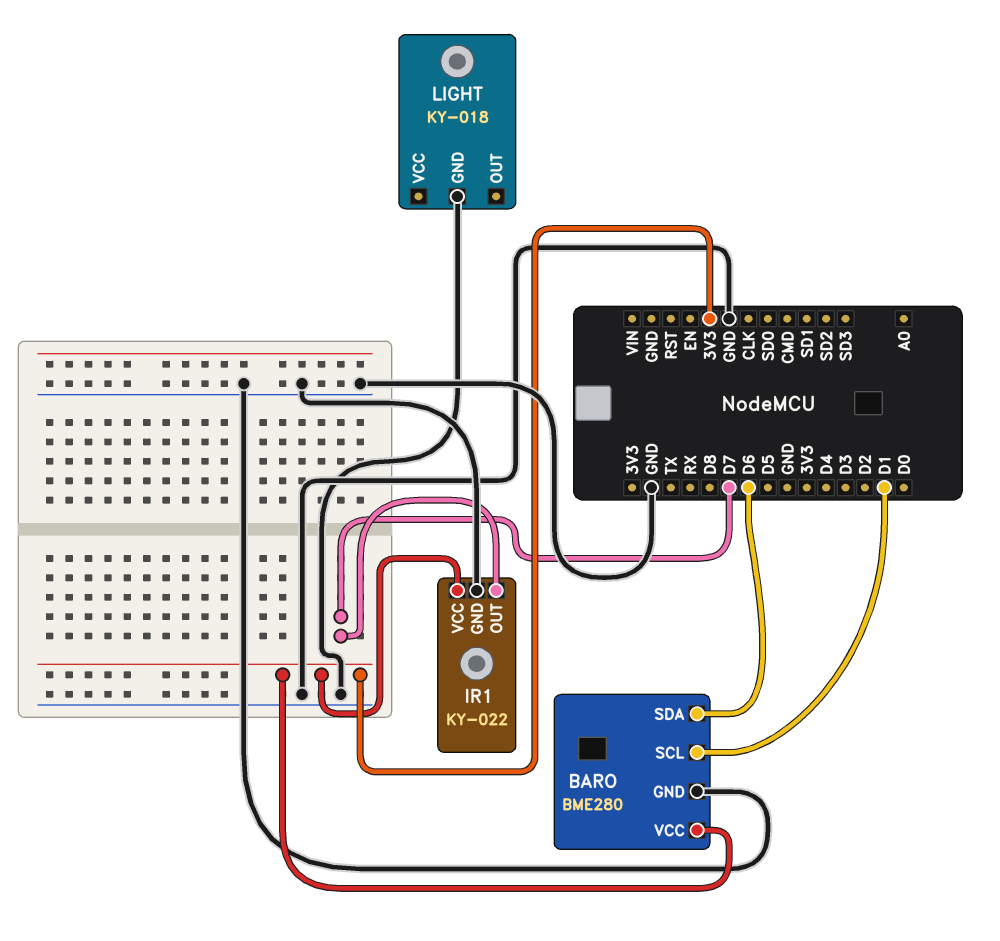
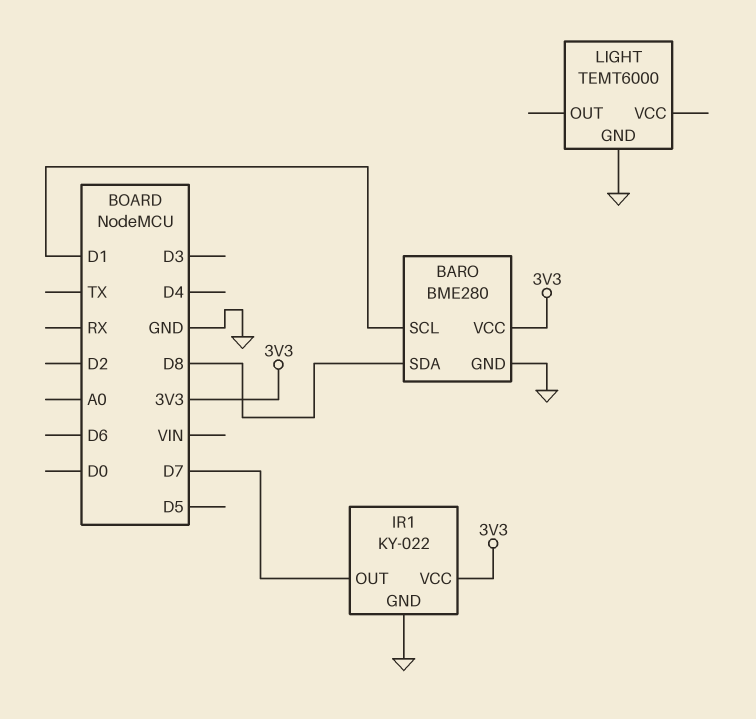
BARO pin SDA: D6 -> D8
LIGHT: KY-018 -> TEMT6000

